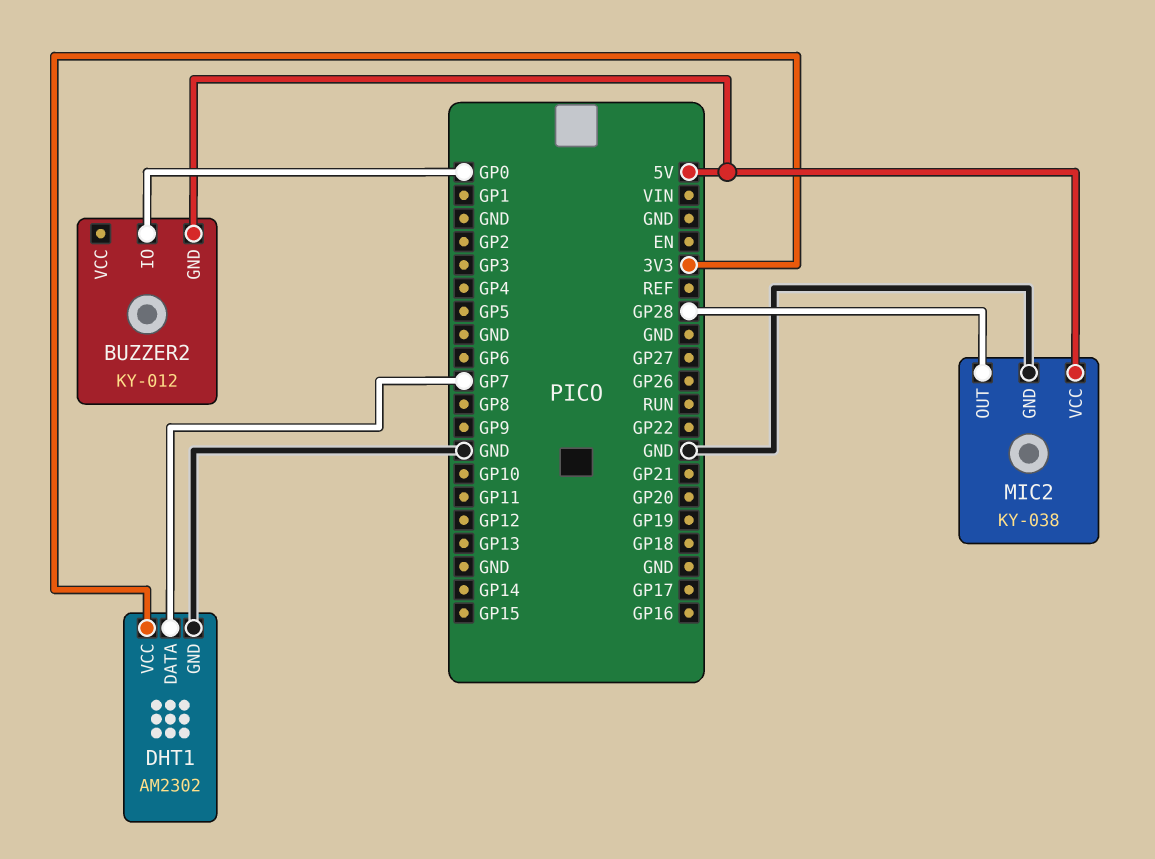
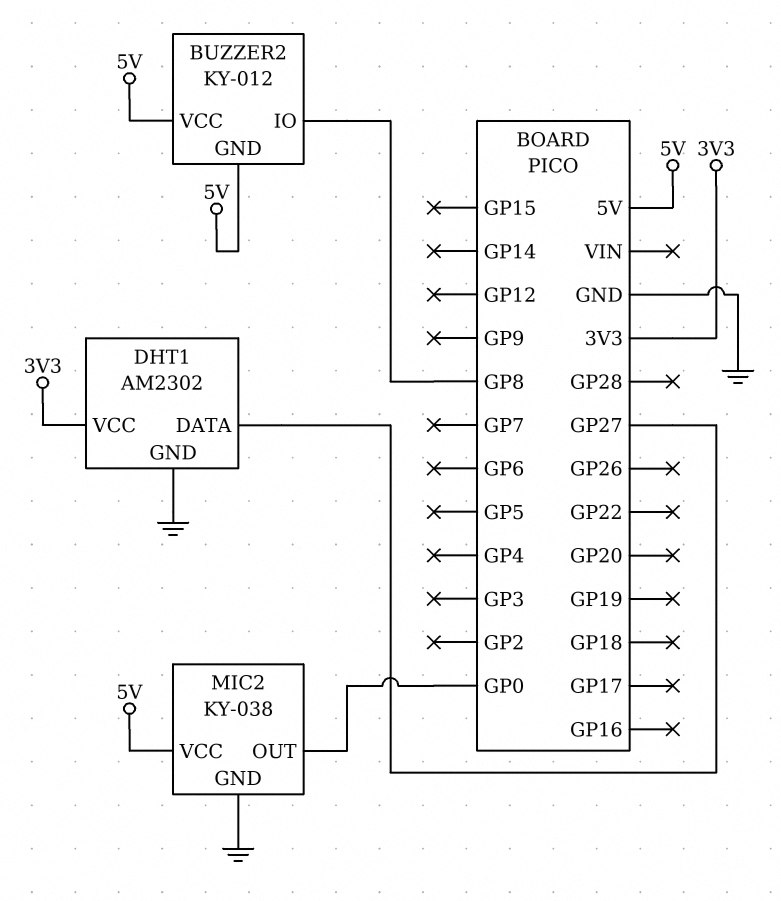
BUZZER2 pin IO: GP0 -> GP8
BUZZER2 pin VCC: none -> 5V
DHT1 pin DATA: GP7 -> GP27
MIC2 pin OUT: GP28 -> GP0

